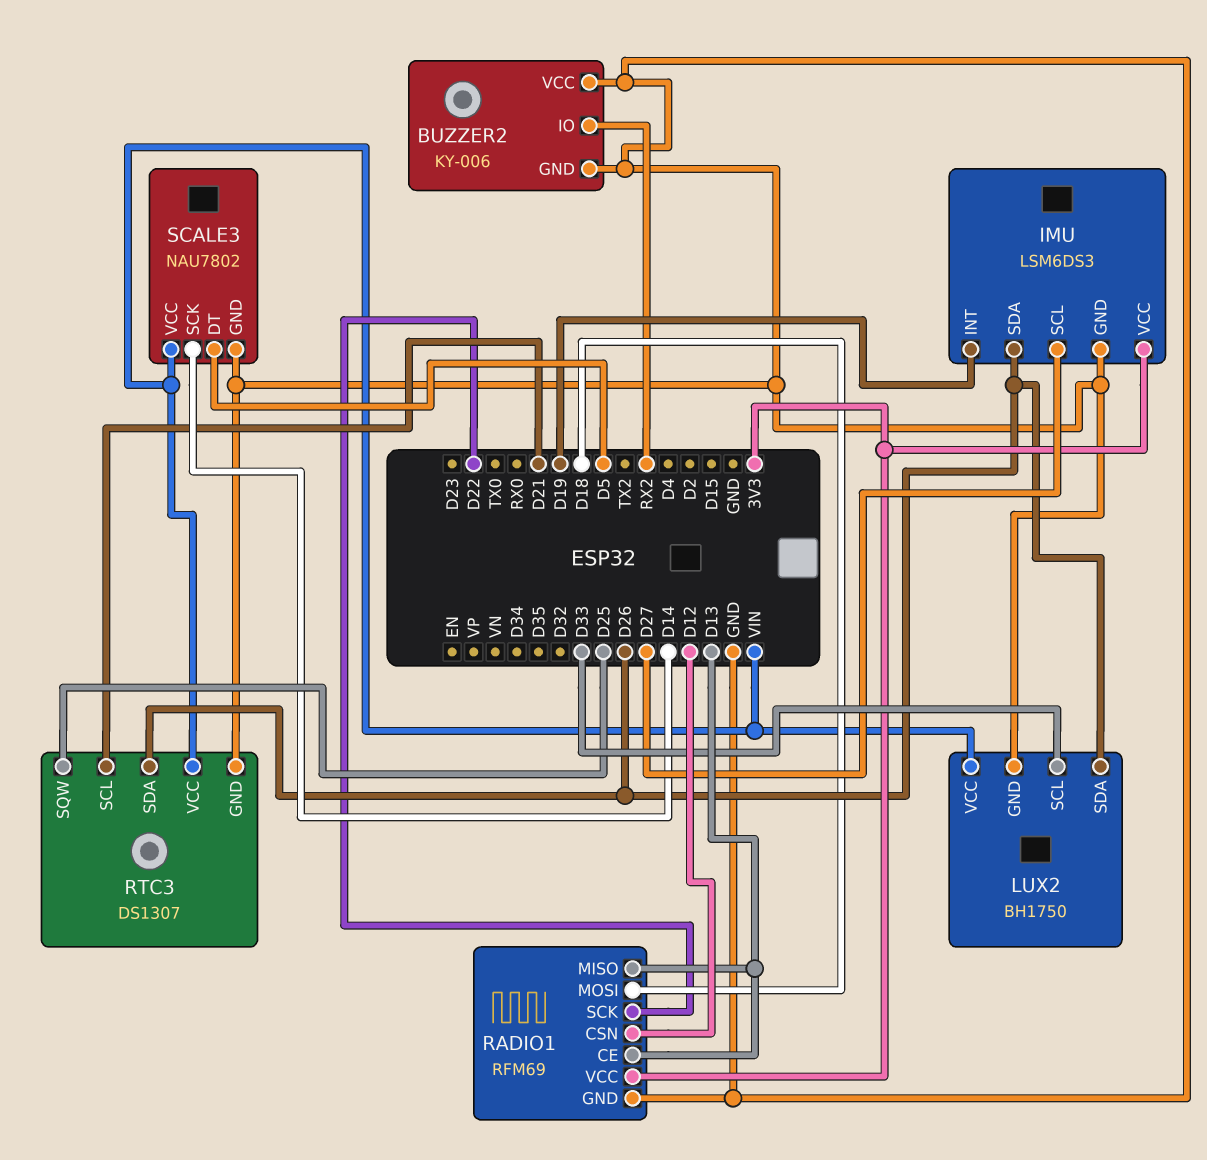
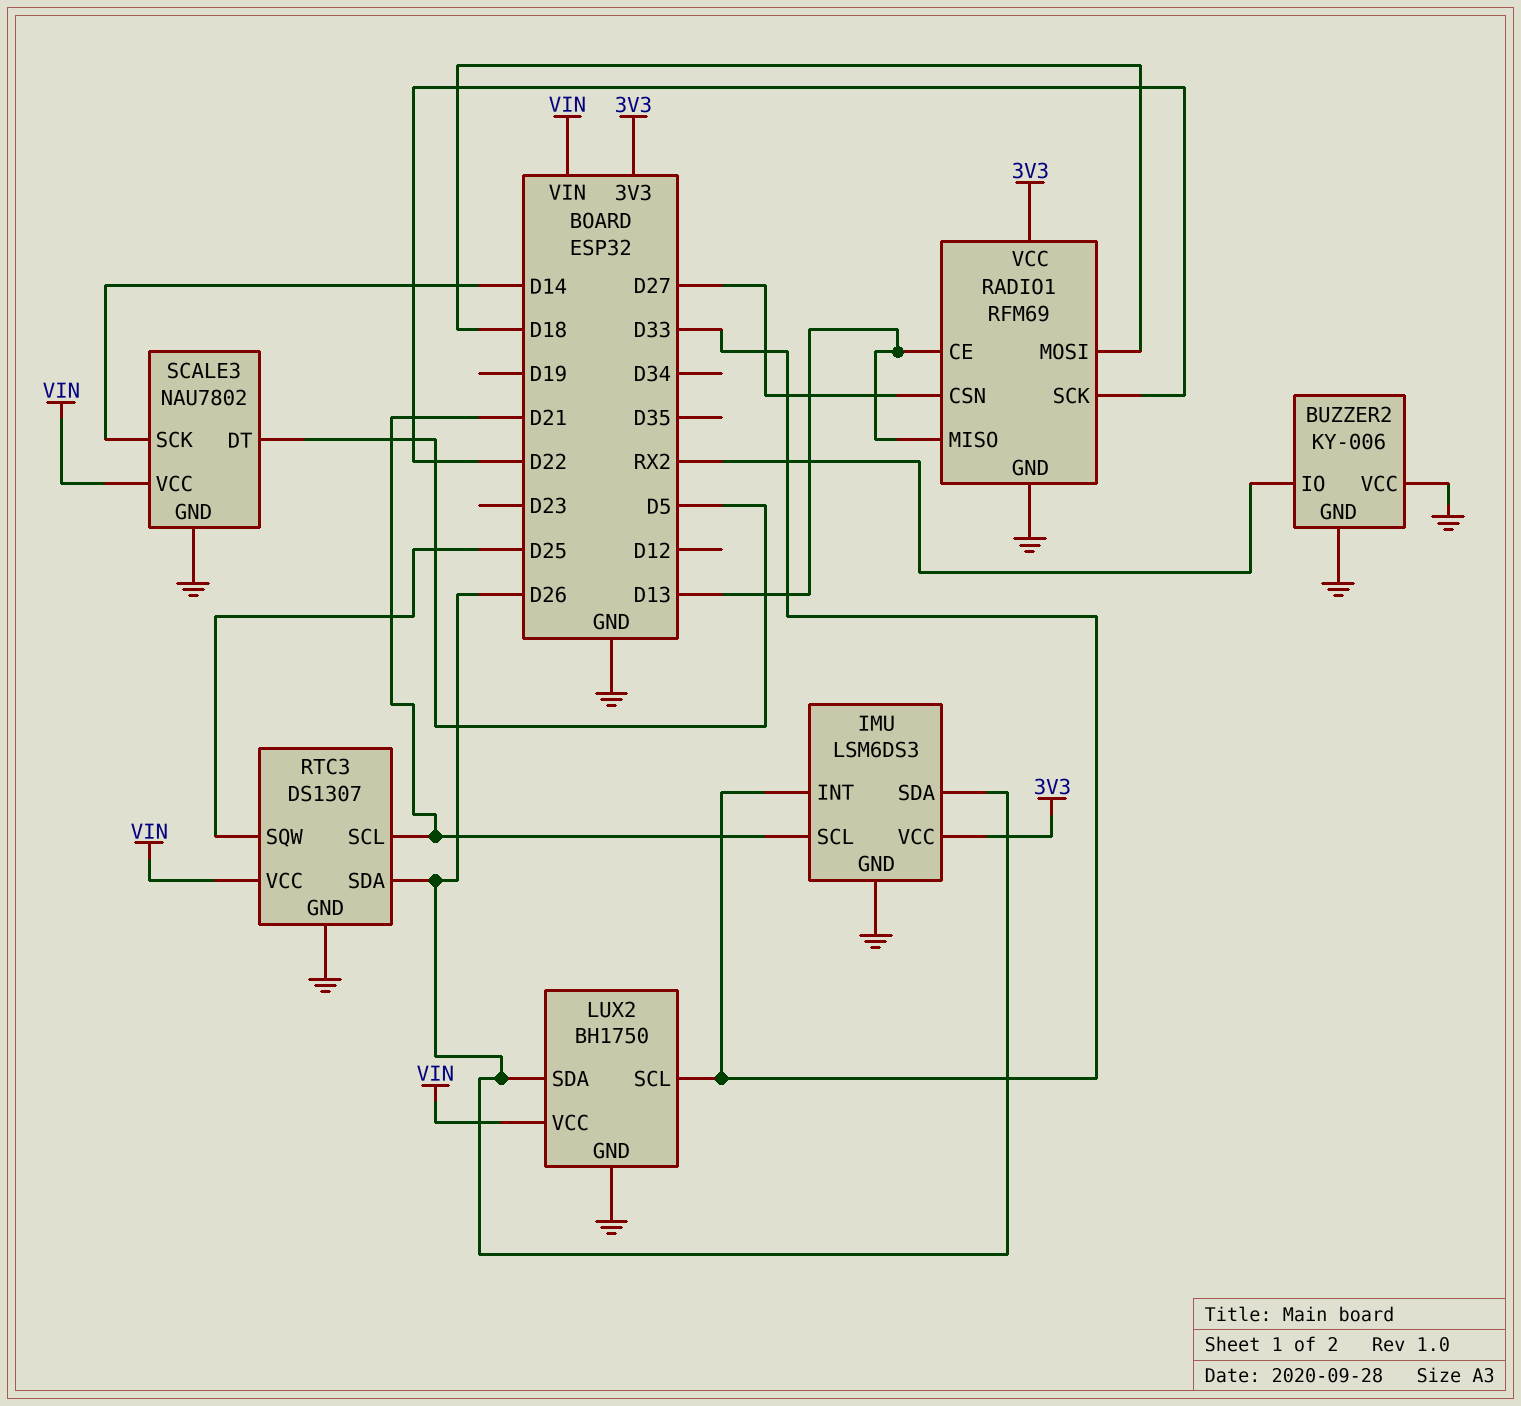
IMU pin INT: D19 -> D33
IMU pin SCL: D27 -> D21
RADIO1 pin CSN: D12 -> D27

